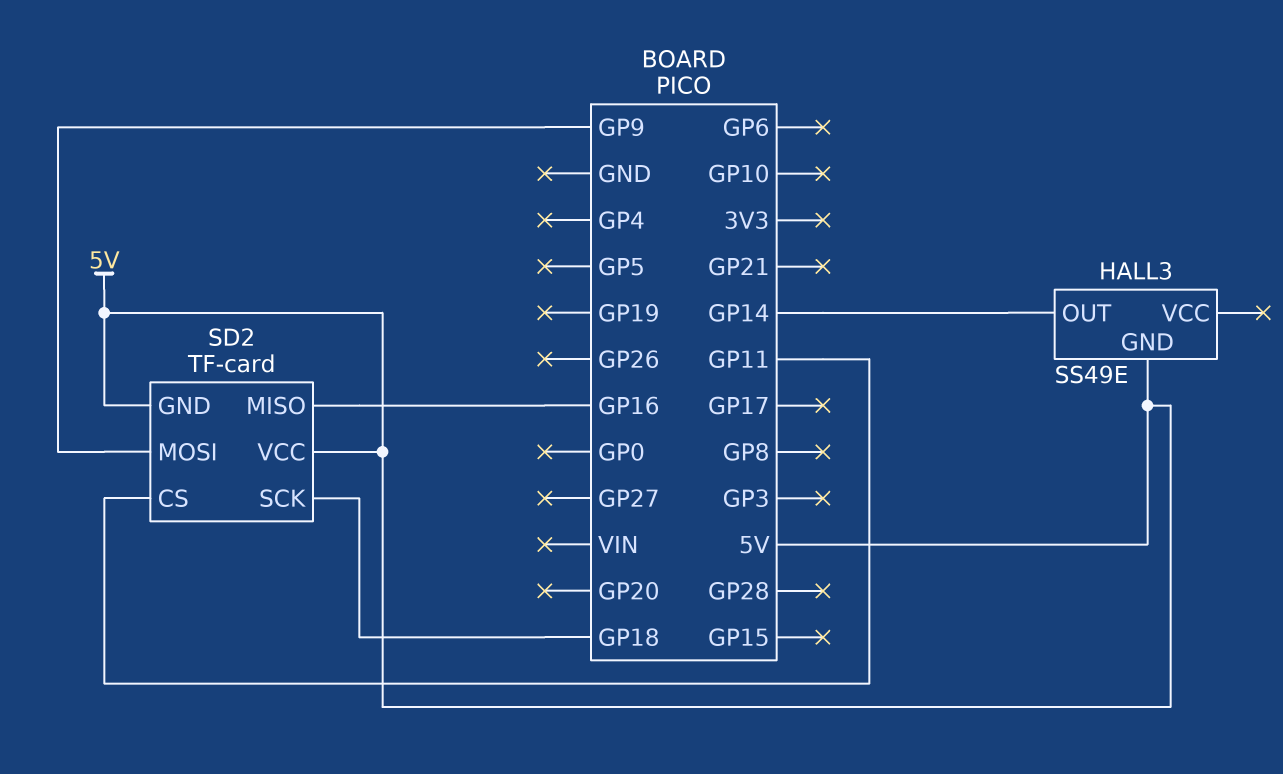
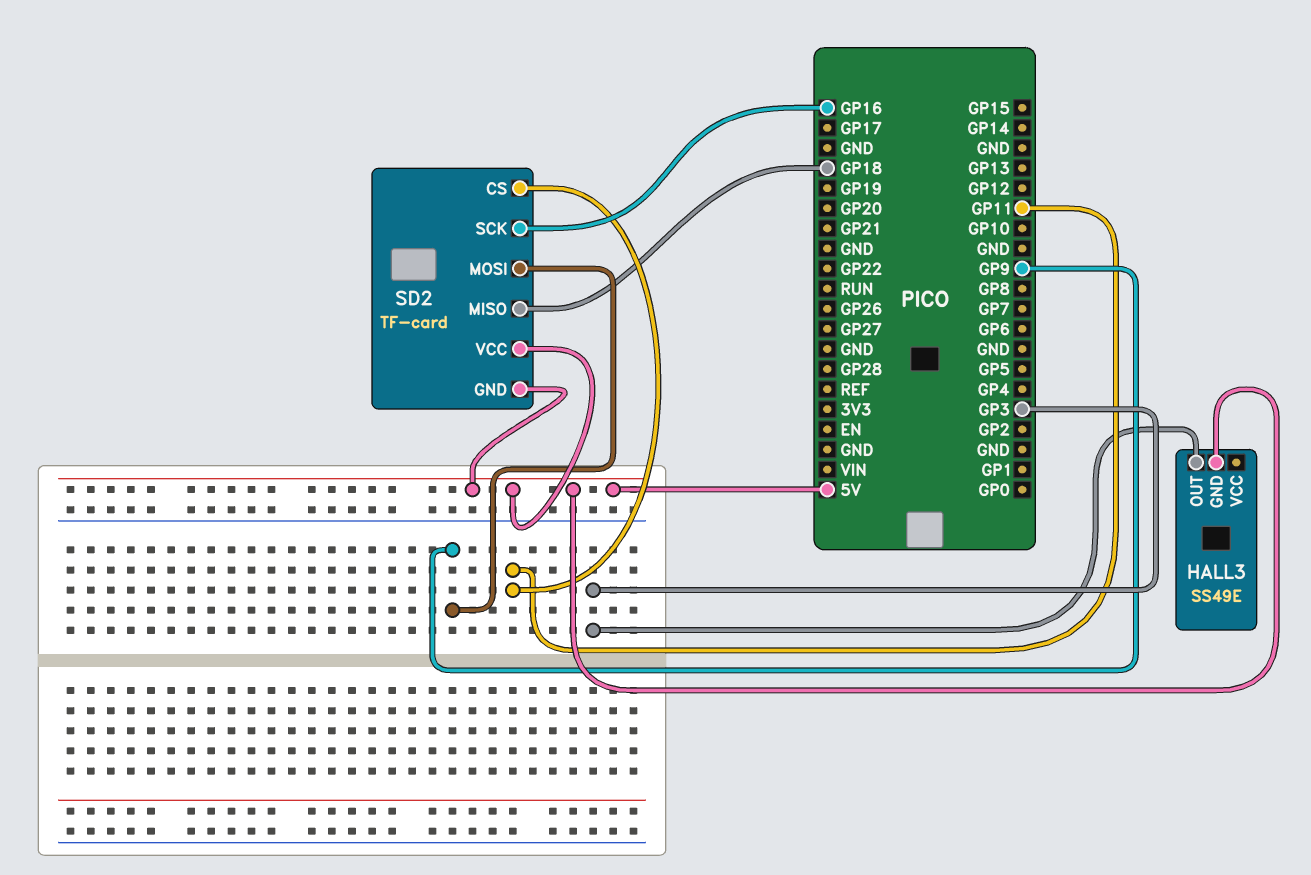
HALL3 pin OUT: GP14 -> GP3
SD2 pin MISO: GP16 -> GP18
SD2 pin SCK: GP18 -> GP16

